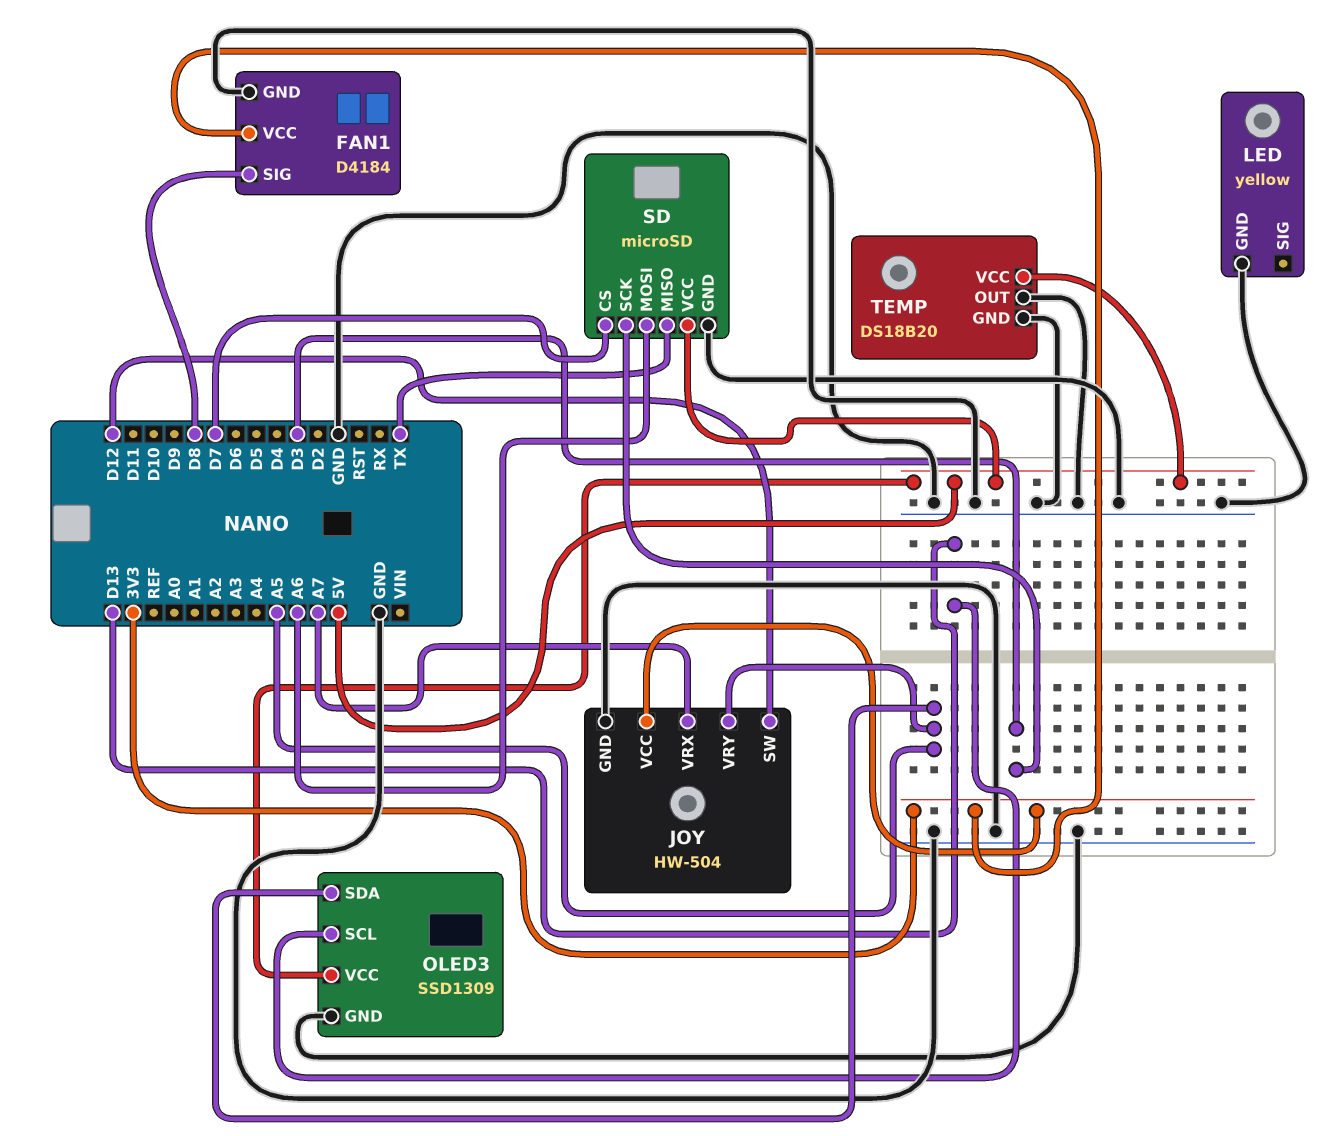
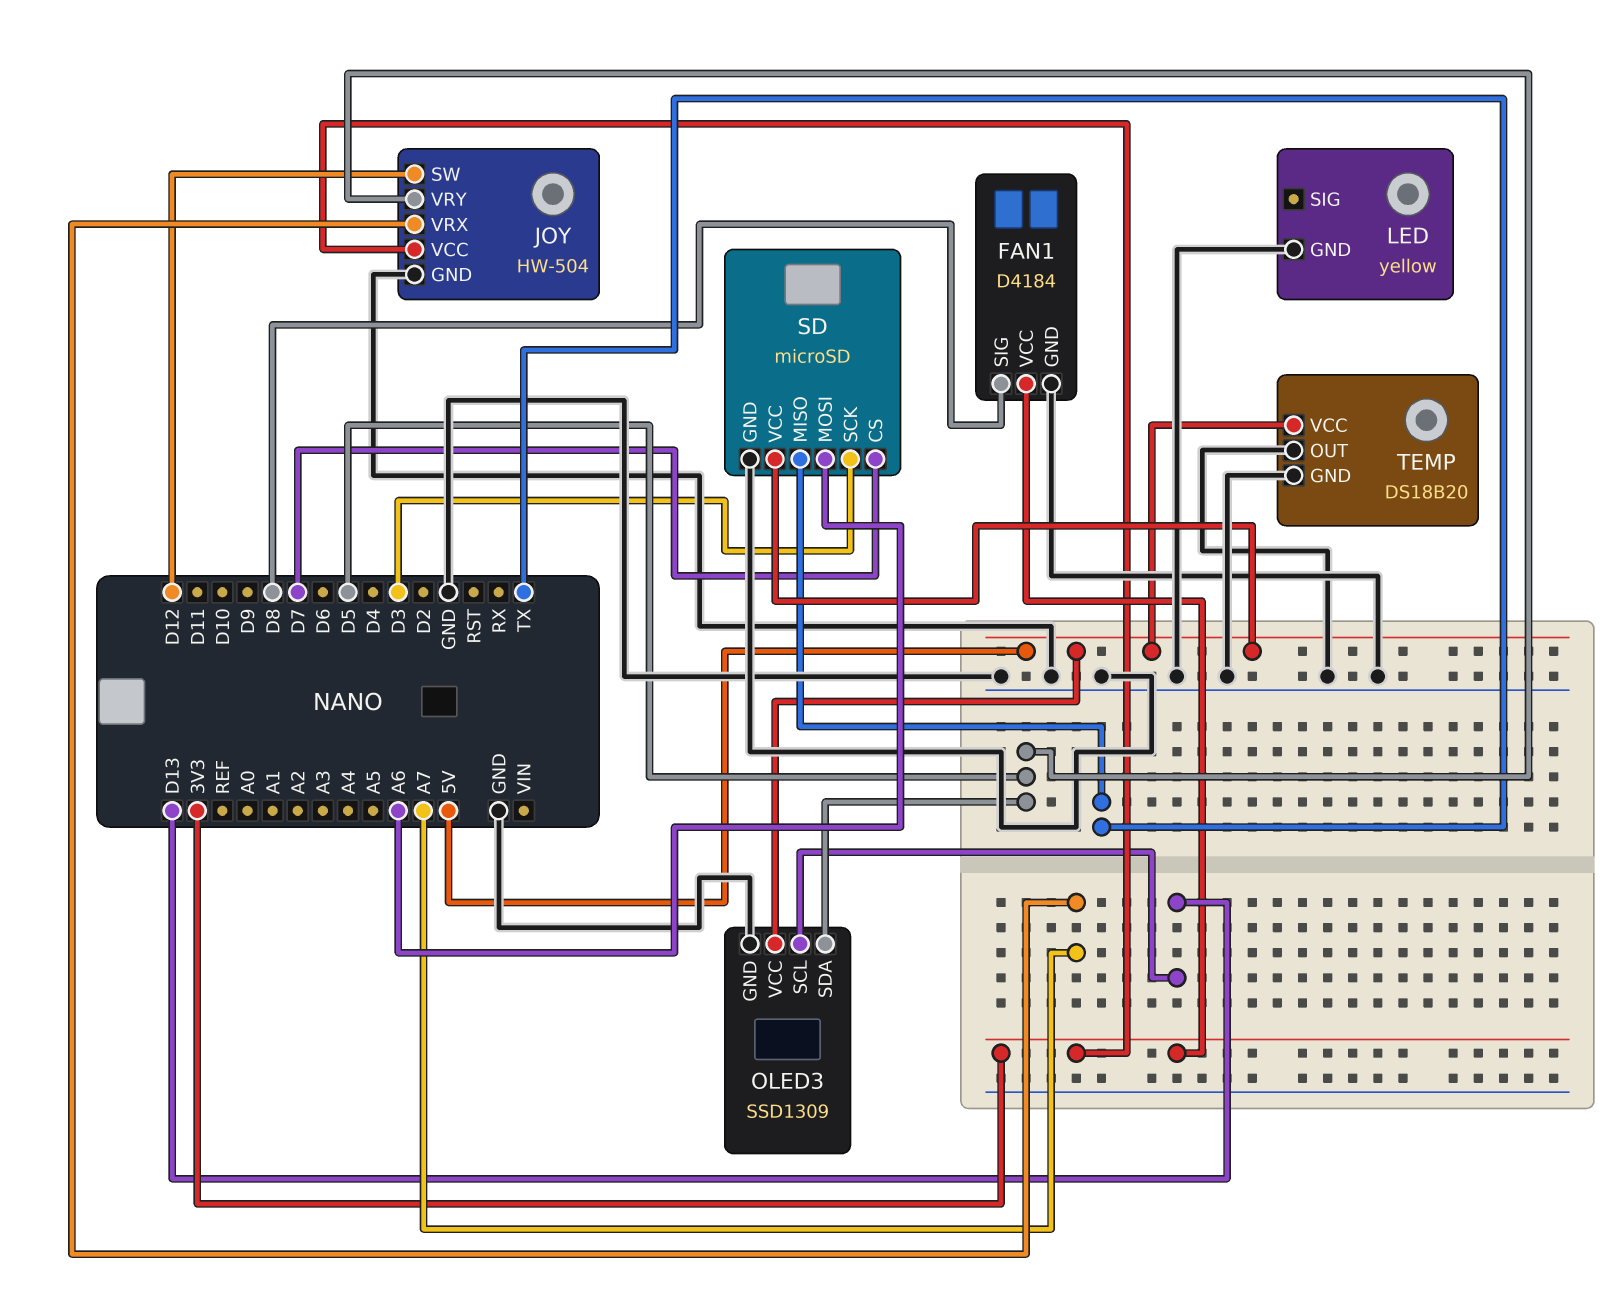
JOY pin VRY: A5 -> D5
OLED3 pin SDA: A5 -> D5

